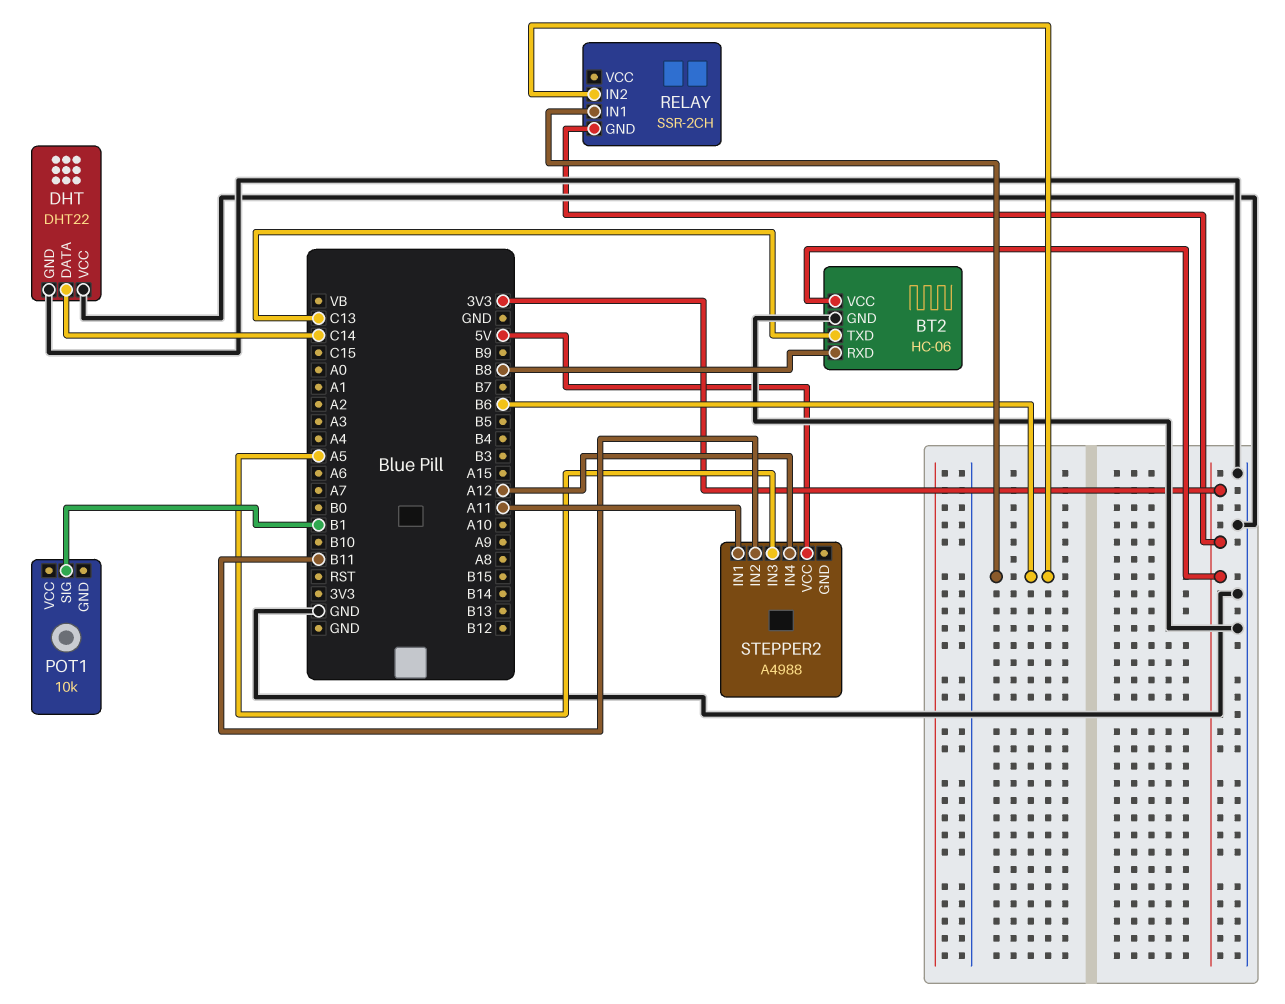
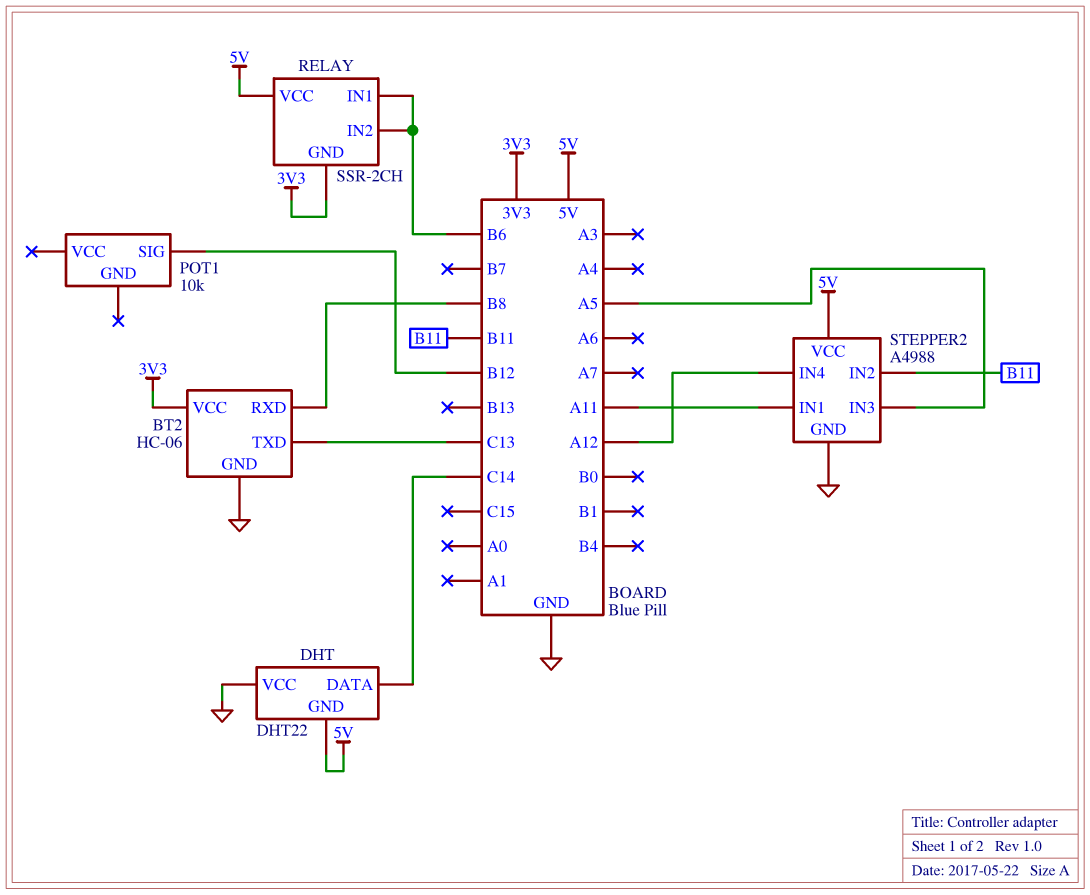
DHT pin GND: GND -> 5V
POT1 pin SIG: B1 -> B12
RELAY pin VCC: none -> 5V
STEPPER2 pin GND: none -> GND

